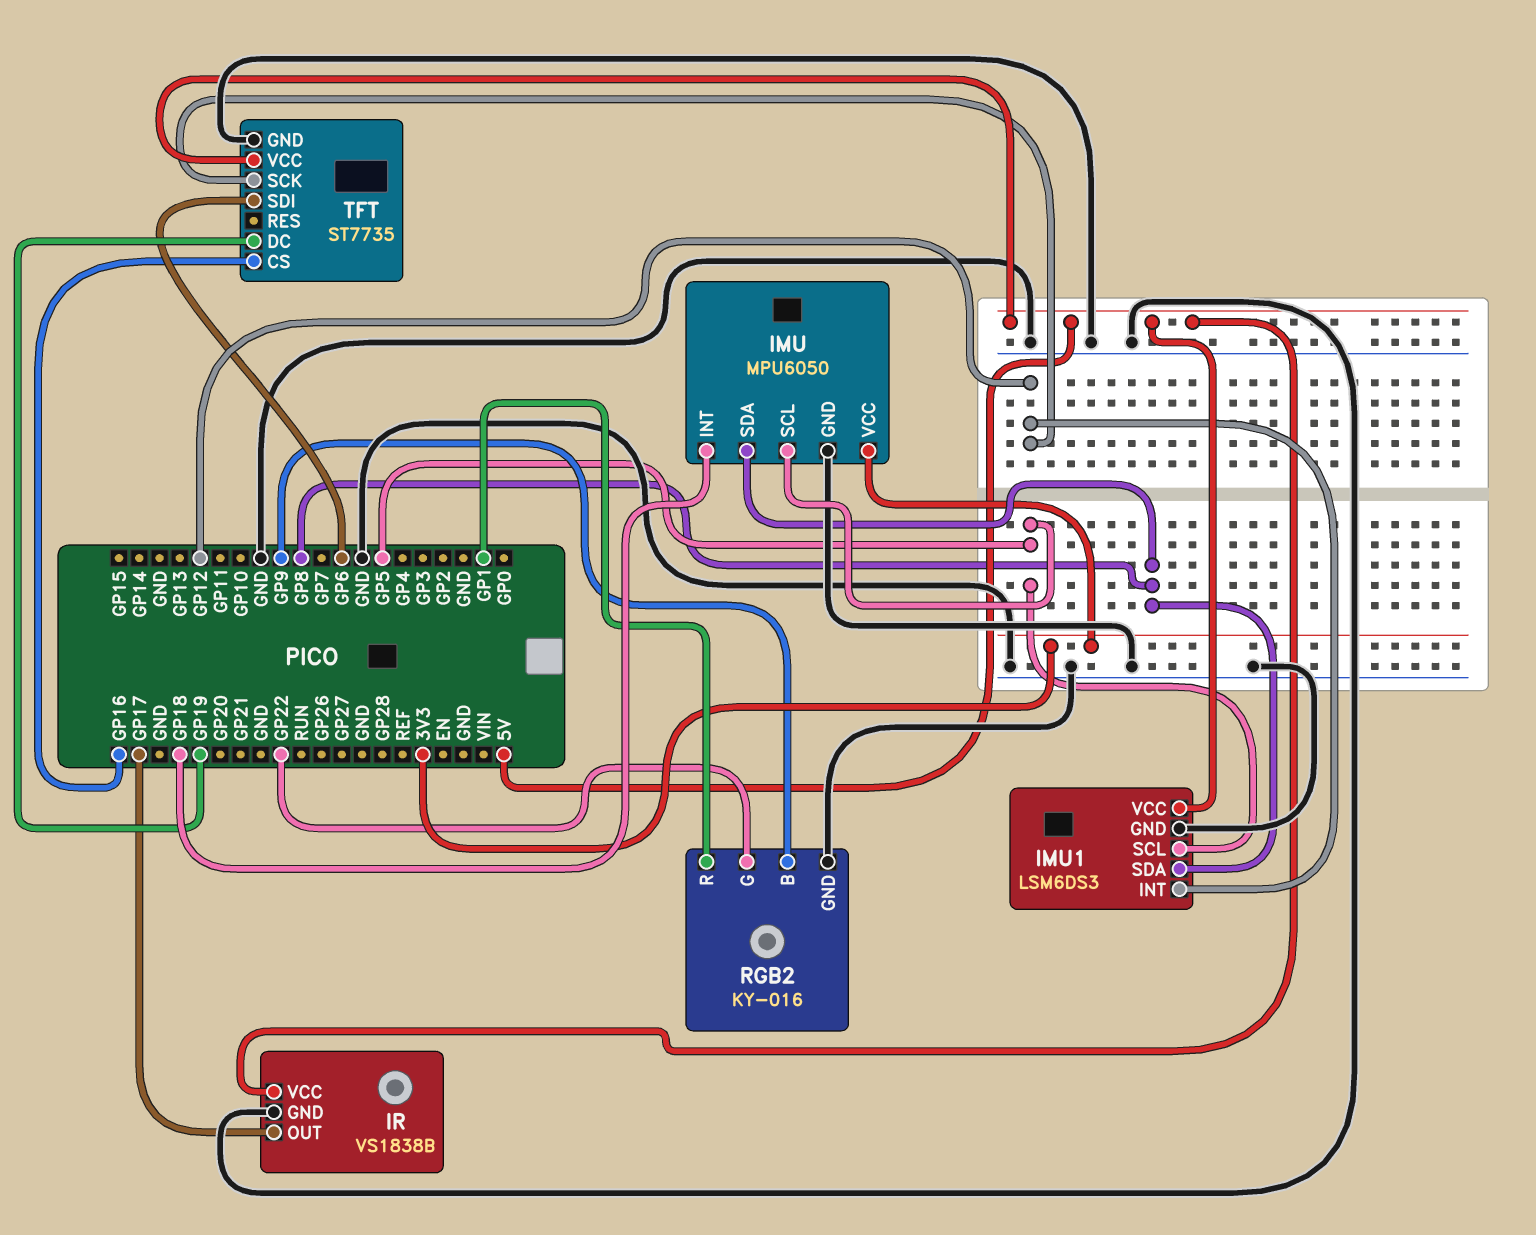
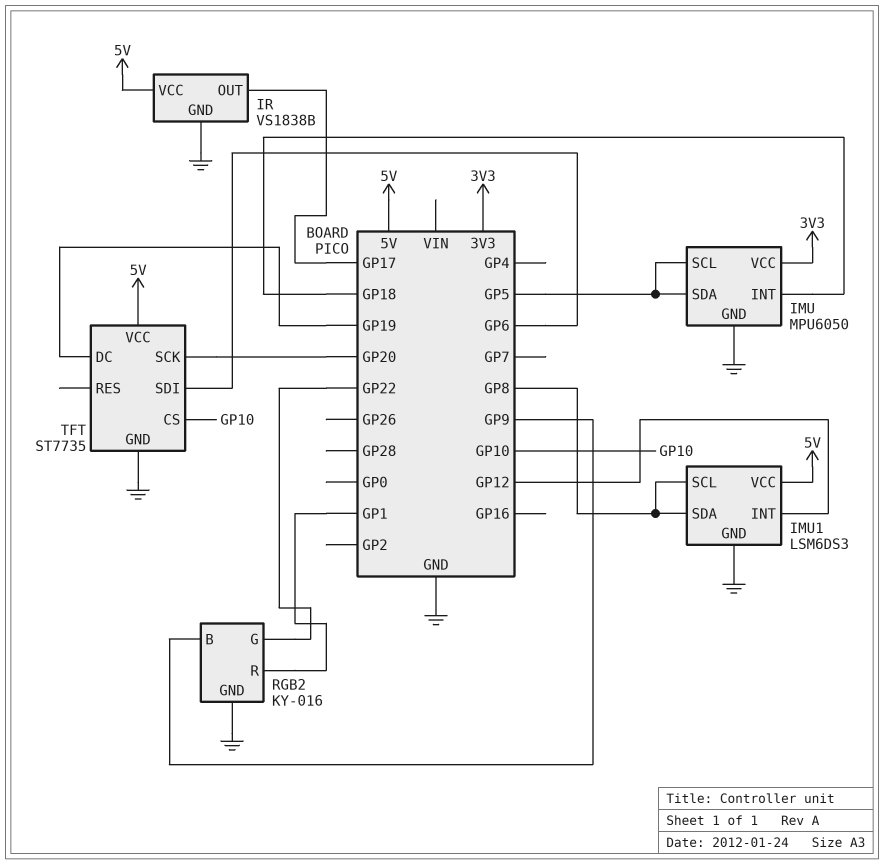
IMU pin SDA: GP8 -> GP5
IMU1 pin SCL: GP5 -> GP8
TFT pin CS: GP16 -> GP10
TFT pin SCK: GP12 -> GP20

